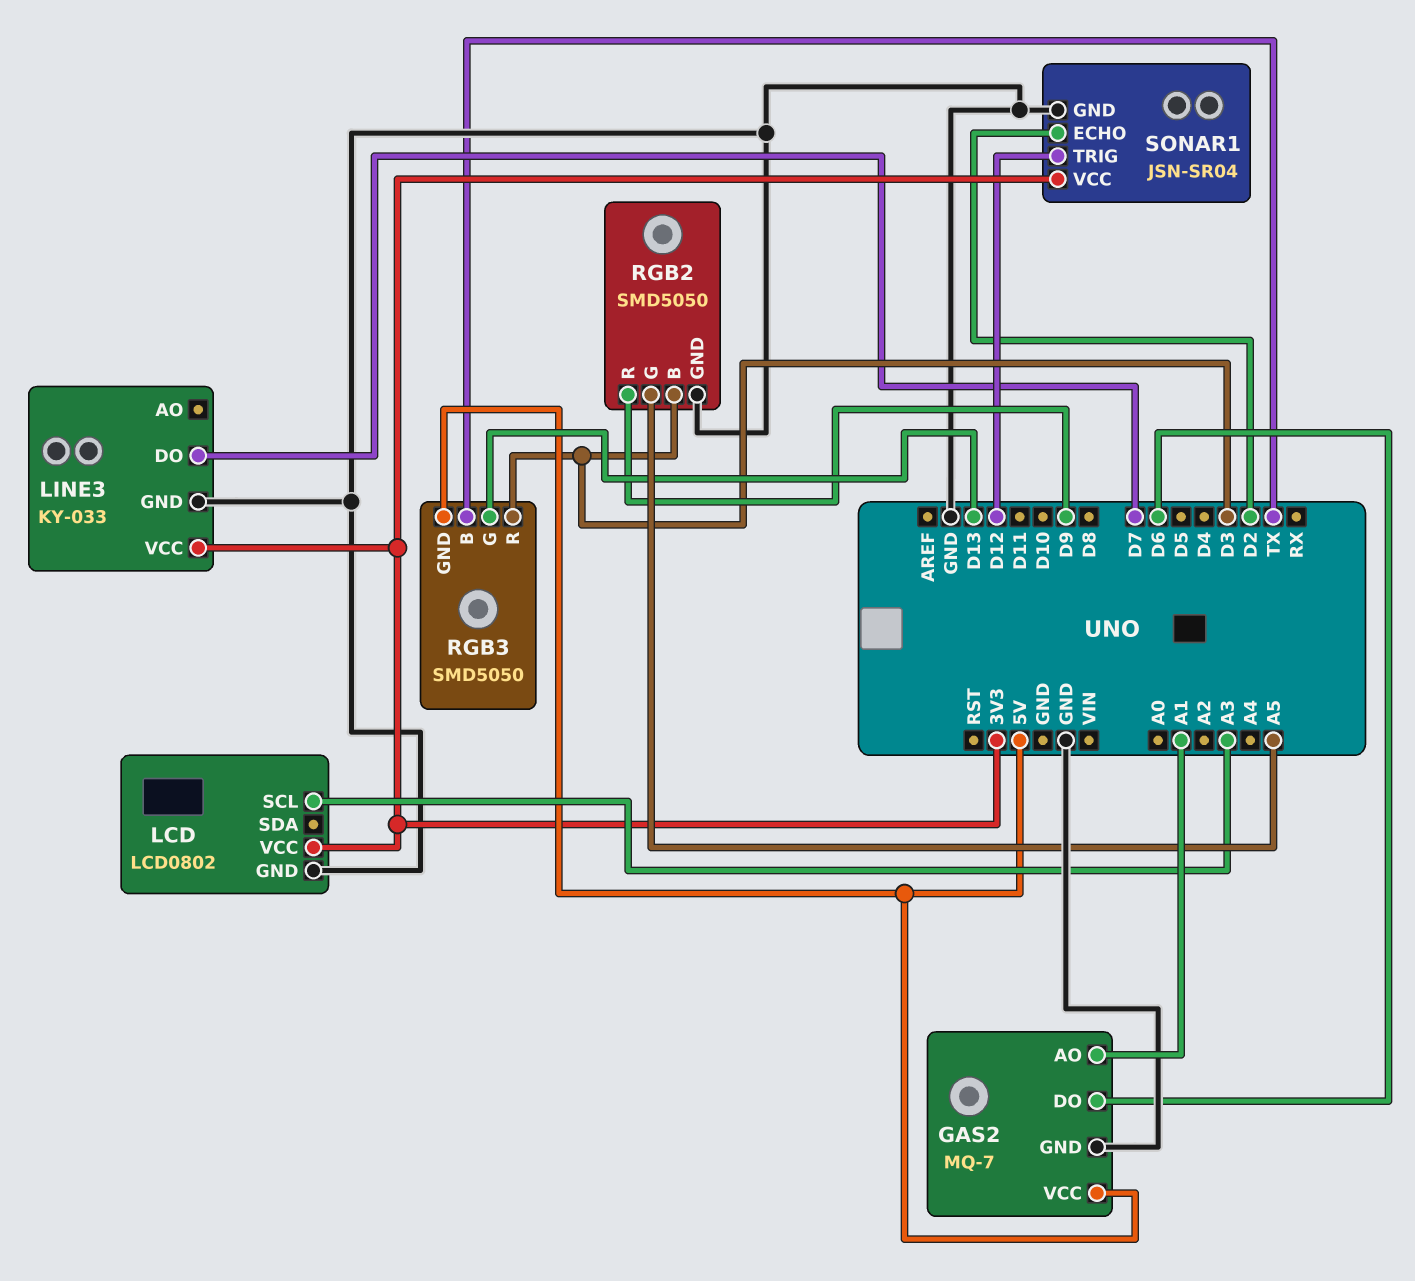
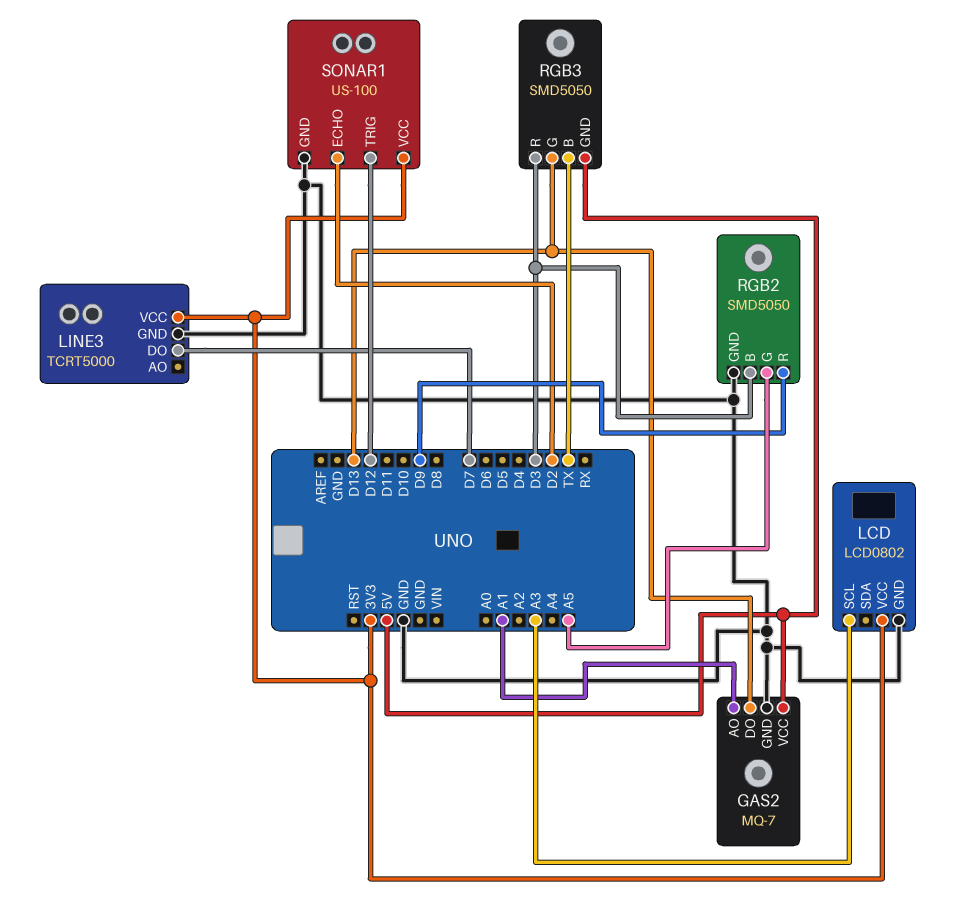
GAS2 pin DO: D6 -> D13
LINE3: KY-033 -> TCRT5000
SONAR1: JSN-SR04 -> US-100

